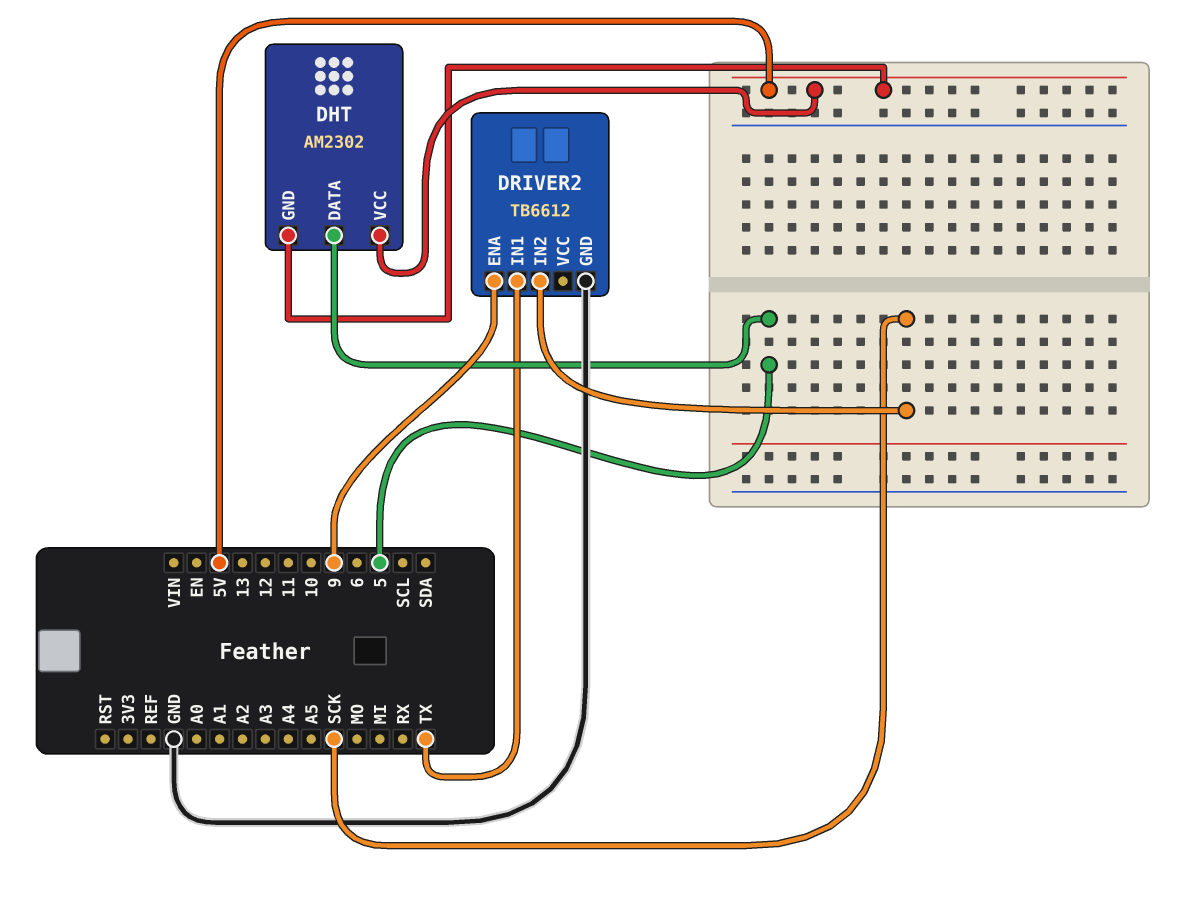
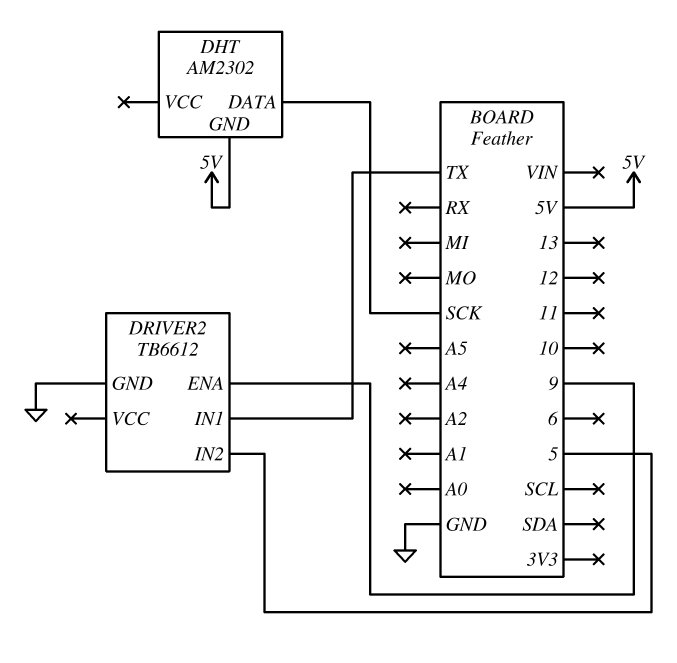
DHT pin DATA: 5 -> SCK
DHT pin VCC: 5V -> none
DRIVER2 pin IN2: SCK -> 5

